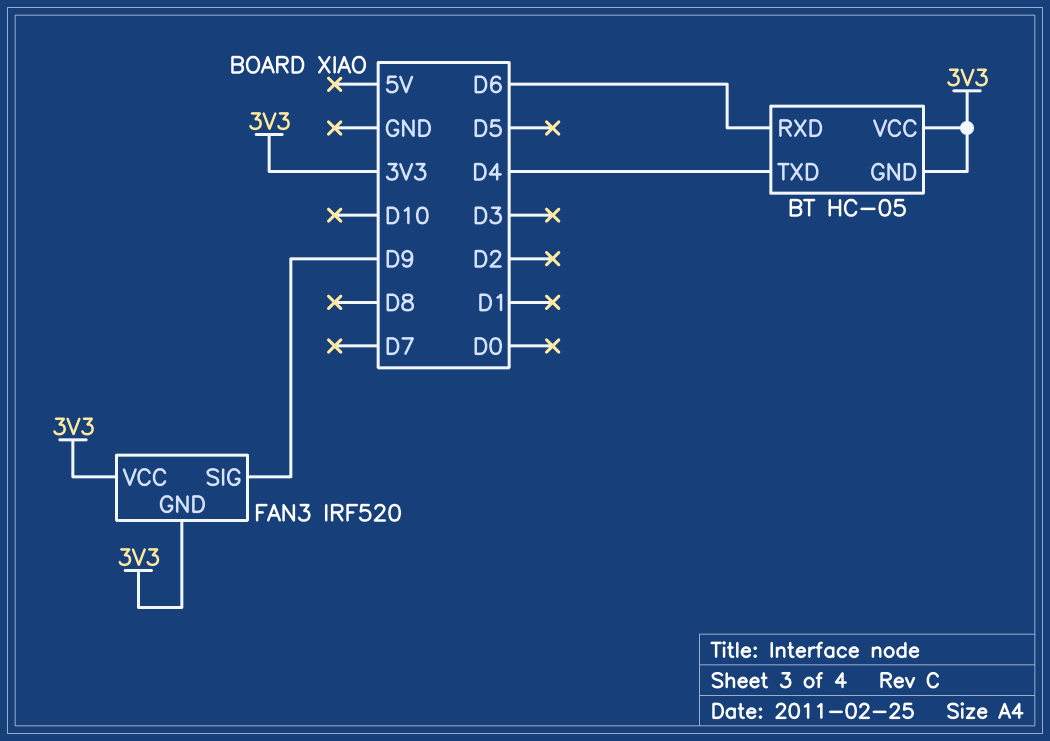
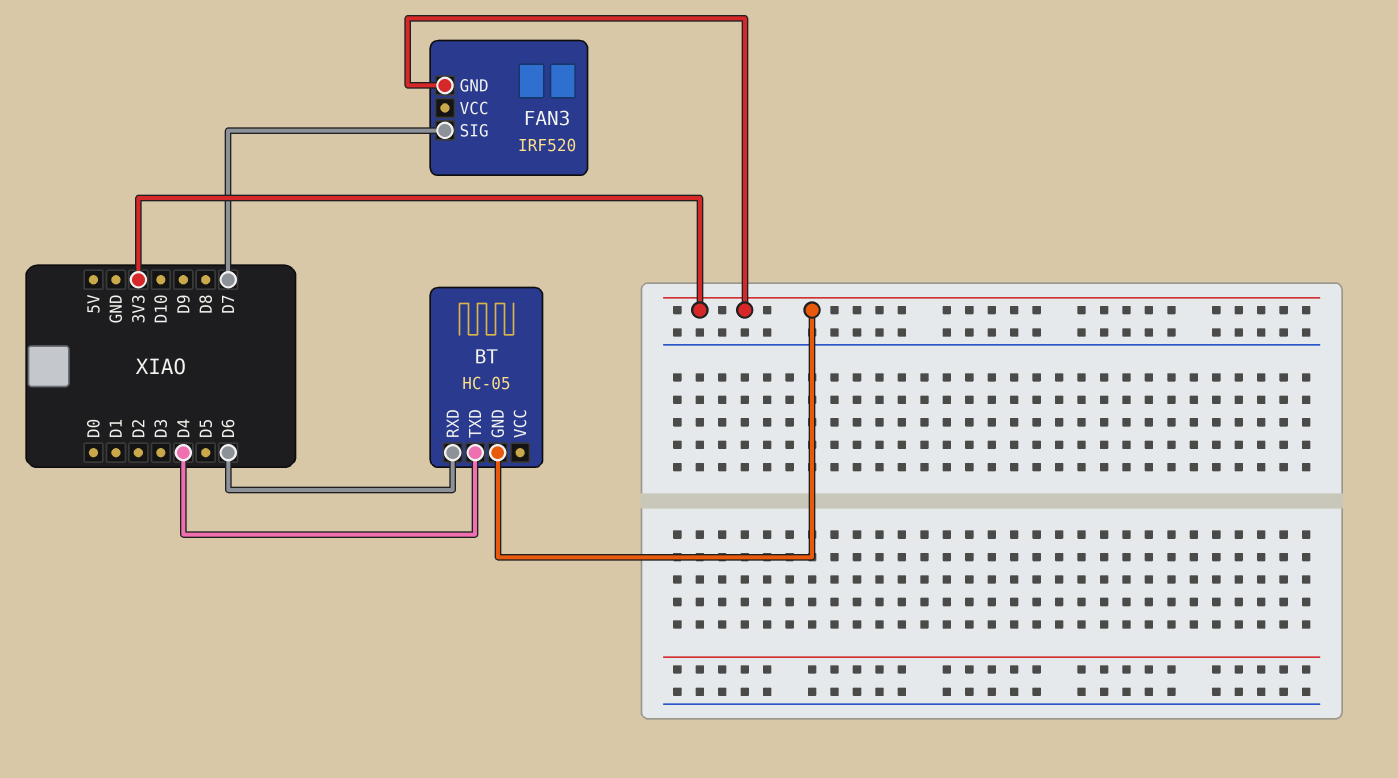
BT pin VCC: 3V3 -> none
FAN3 pin SIG: D9 -> D7
FAN3 pin VCC: 3V3 -> none

